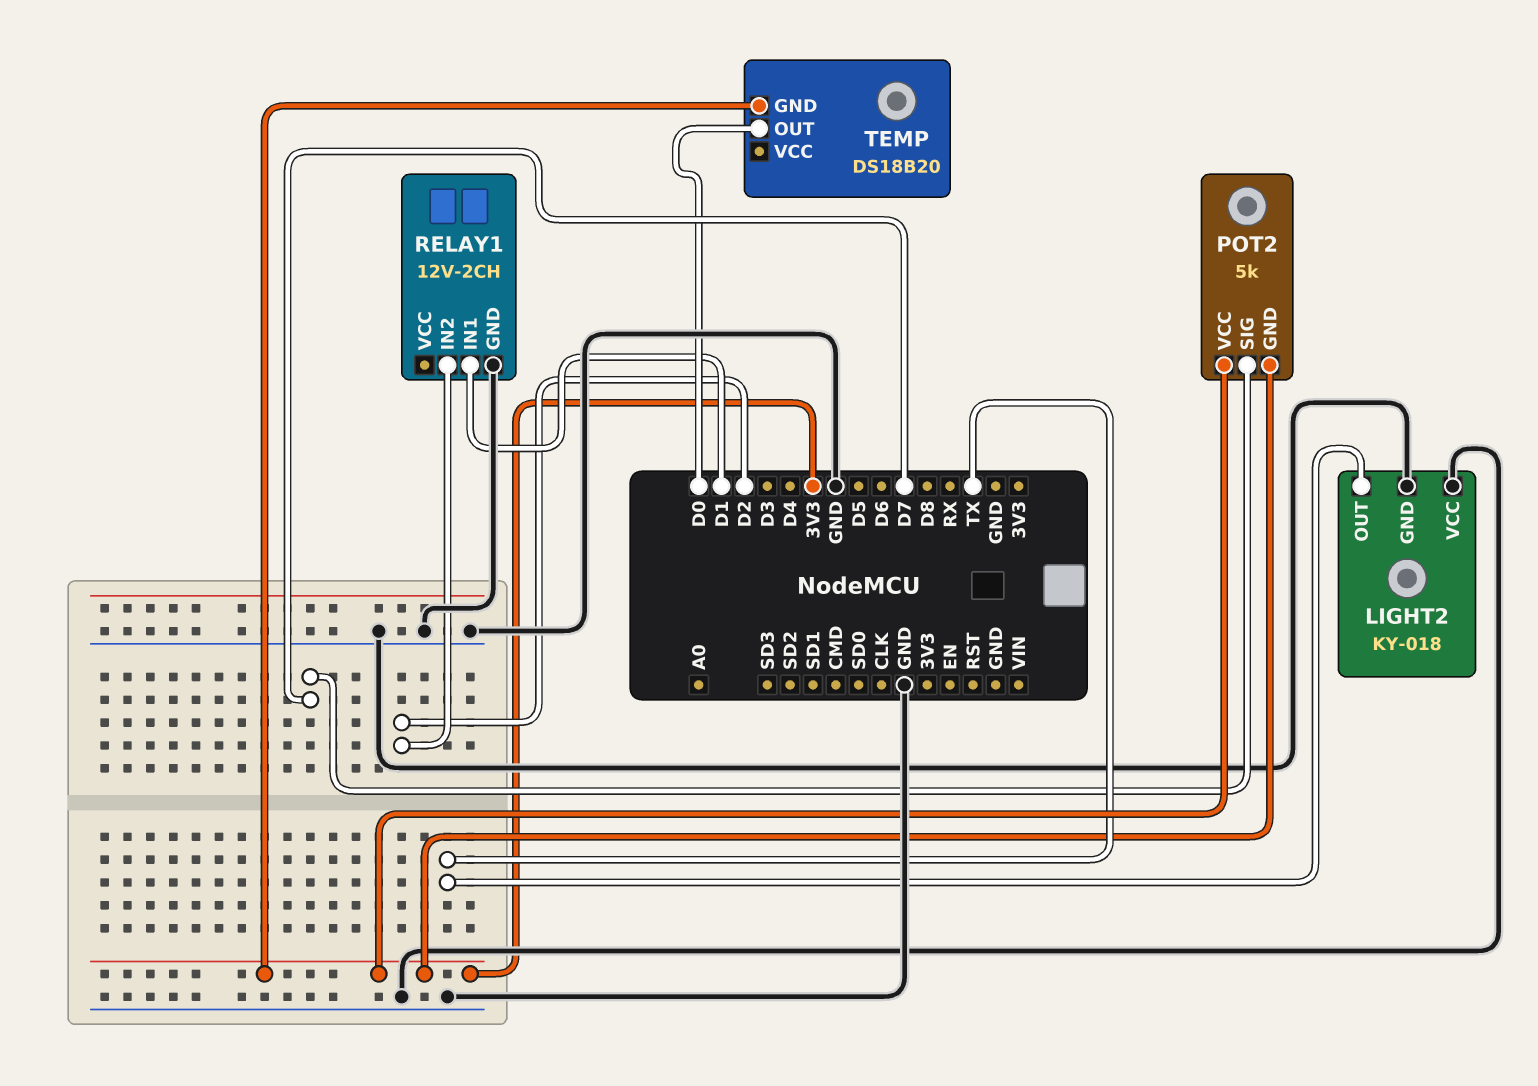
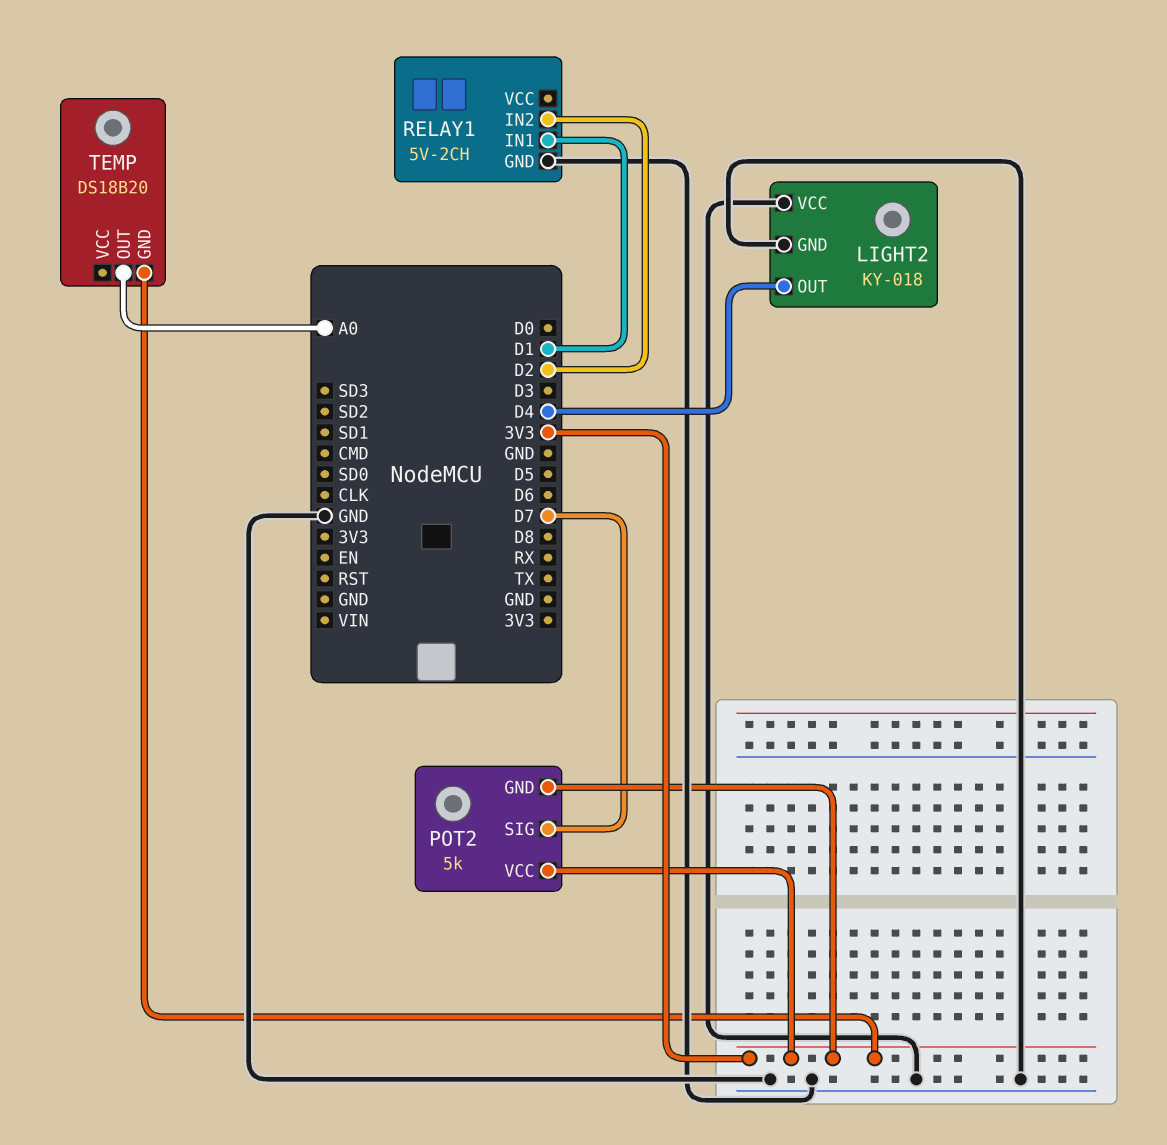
LIGHT2 pin OUT: TX -> D4
RELAY1: 12V-2CH -> 5V-2CH
TEMP pin OUT: D0 -> A0

